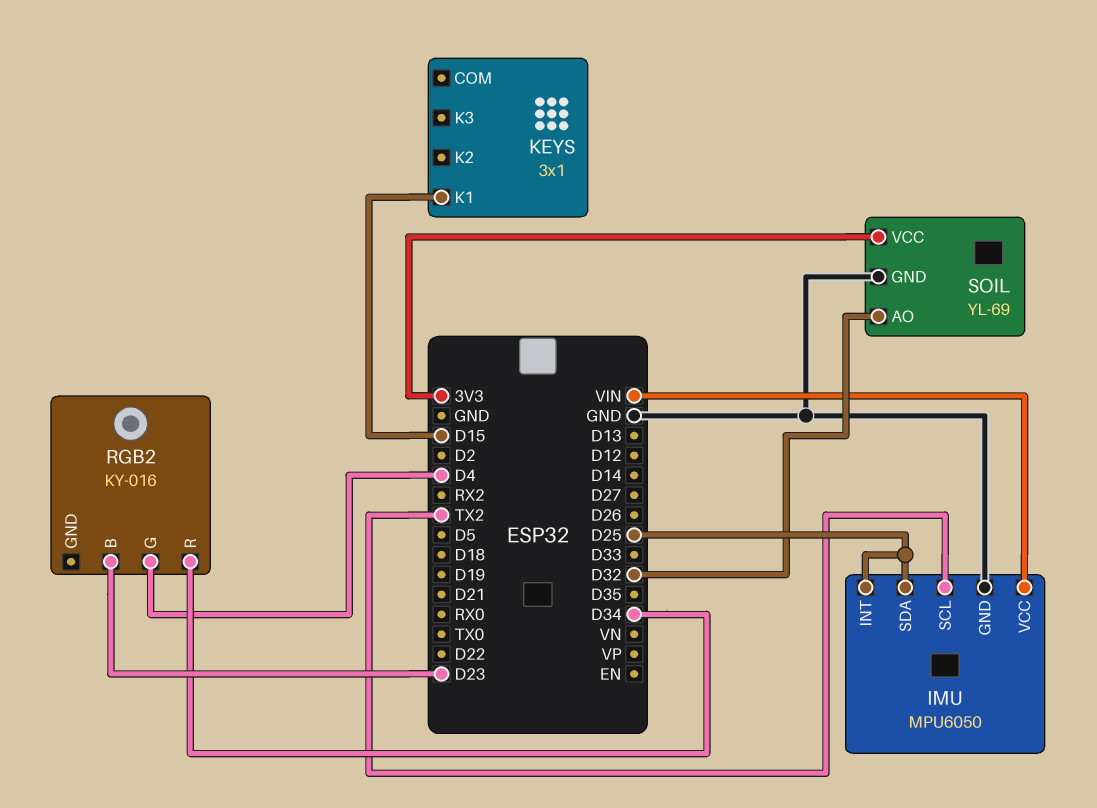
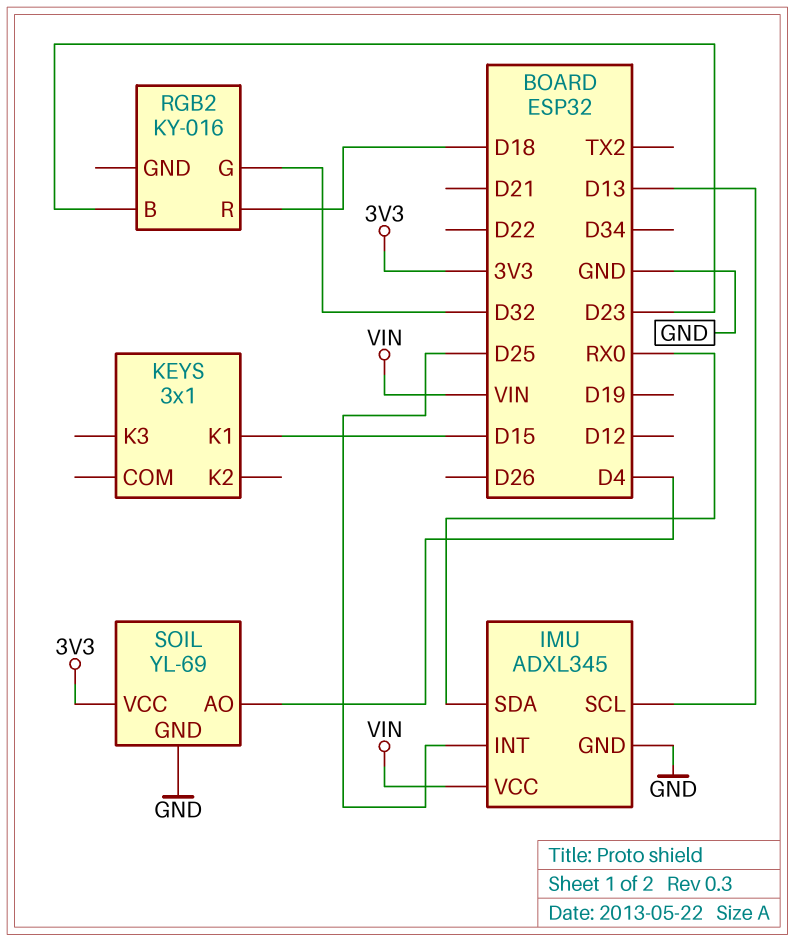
IMU: MPU6050 -> ADXL345
IMU pin SCL: TX2 -> D13
IMU pin SDA: D25 -> RX0
RGB2 pin G: D4 -> D32
RGB2 pin R: D34 -> D18
SOIL pin AO: D32 -> D4

